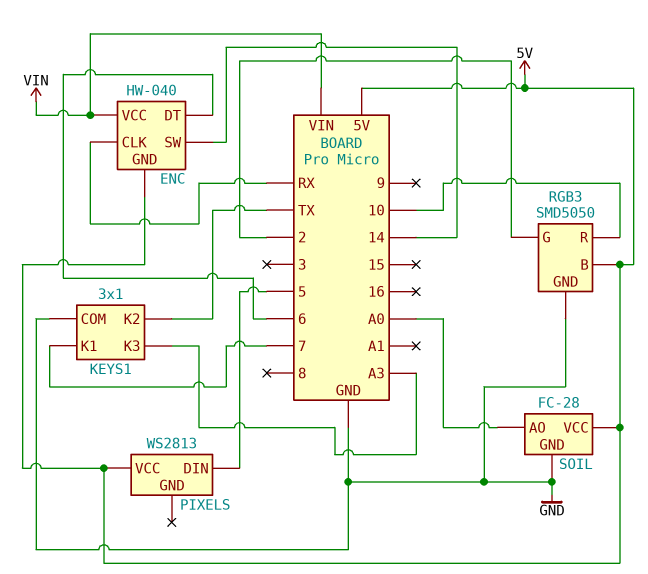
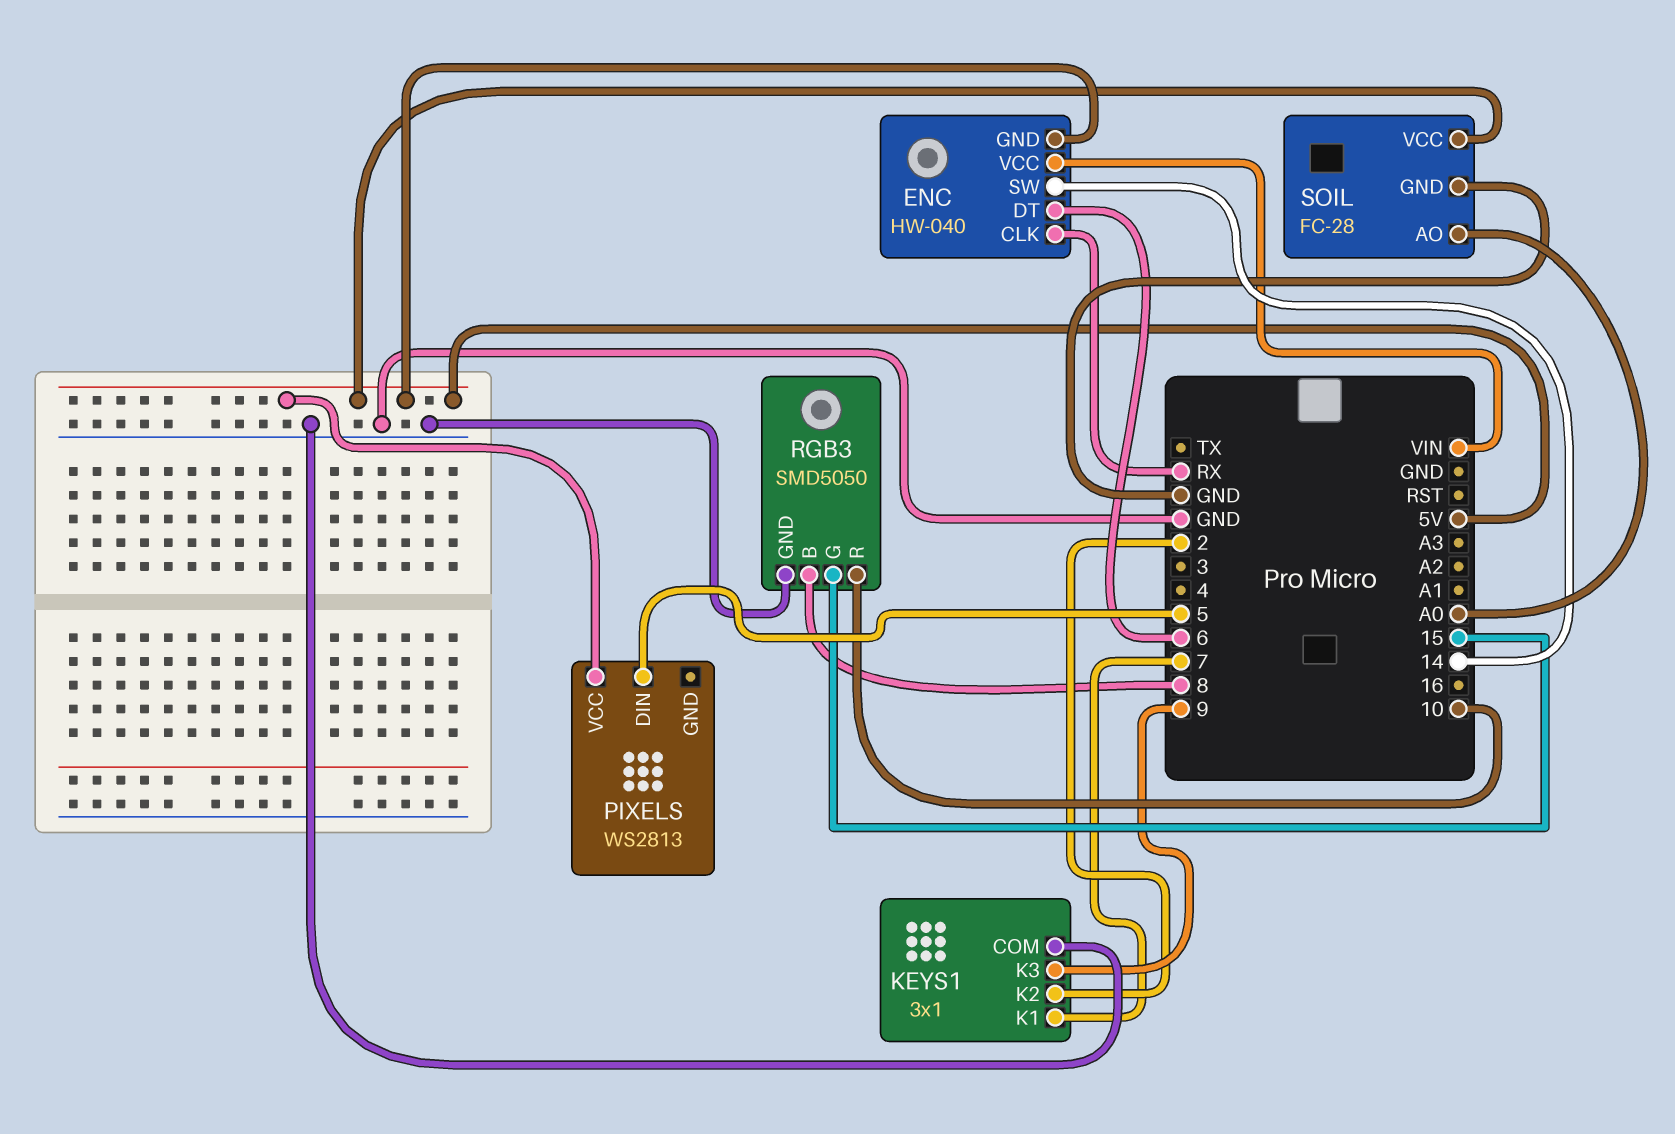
KEYS1 pin K2: TX -> 2
KEYS1 pin K3: A3 -> 9
RGB3 pin B: 5V -> 8
RGB3 pin G: 2 -> 15

